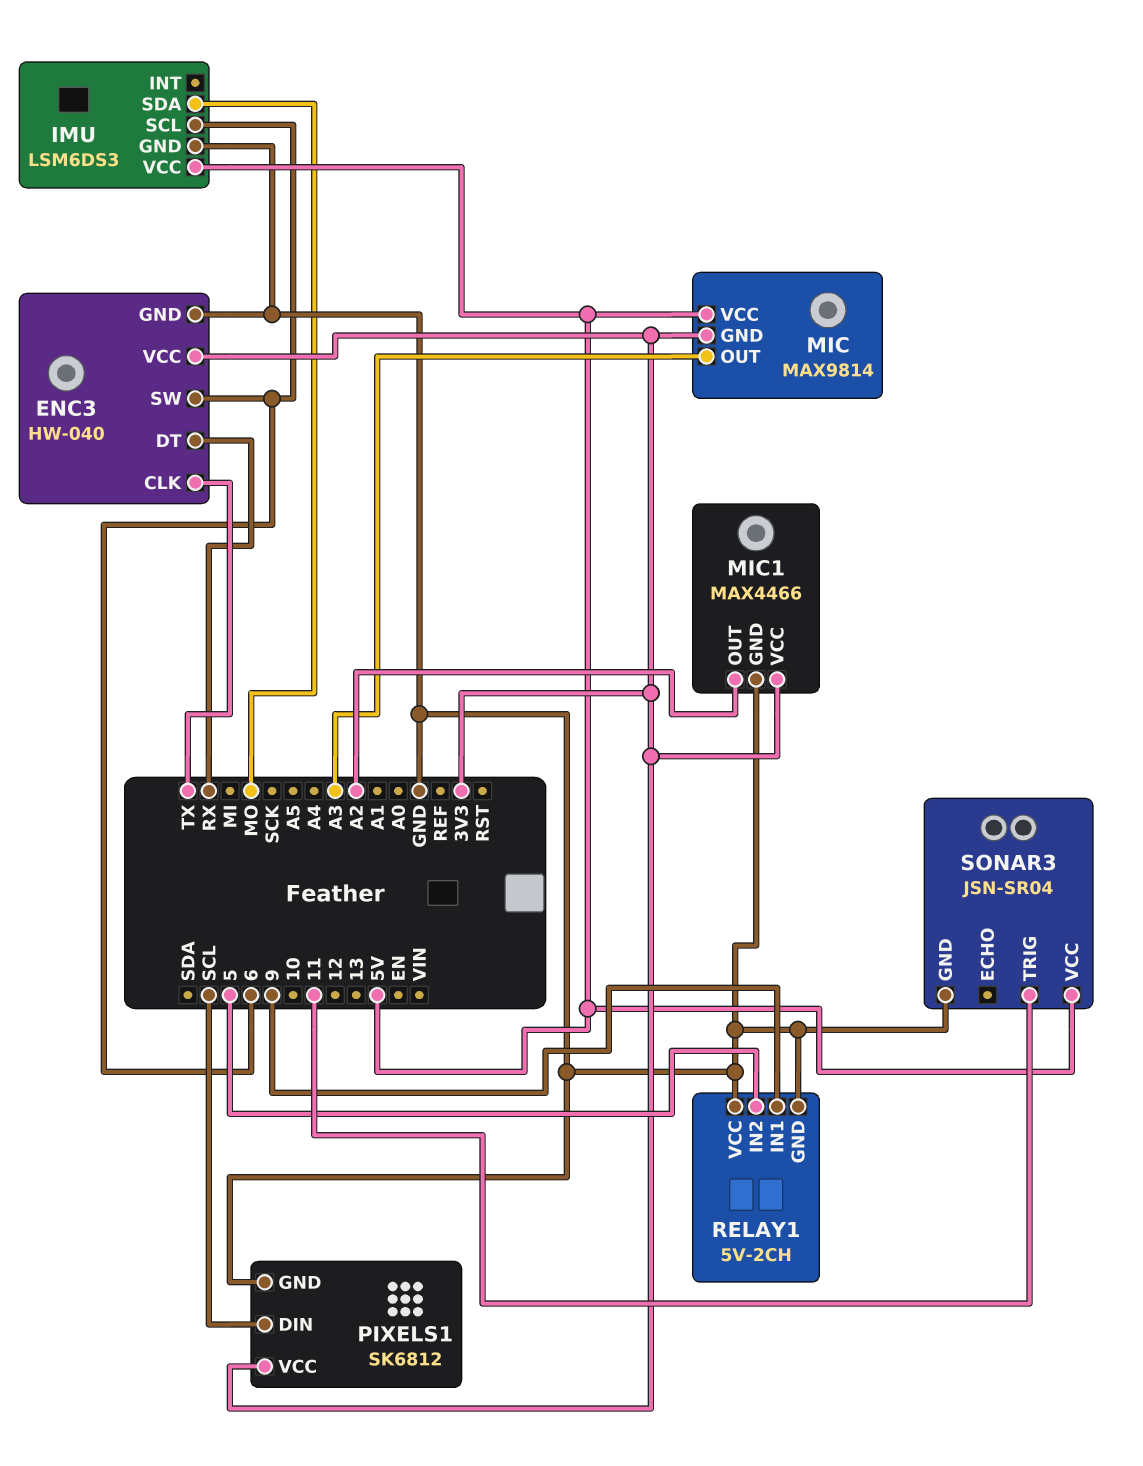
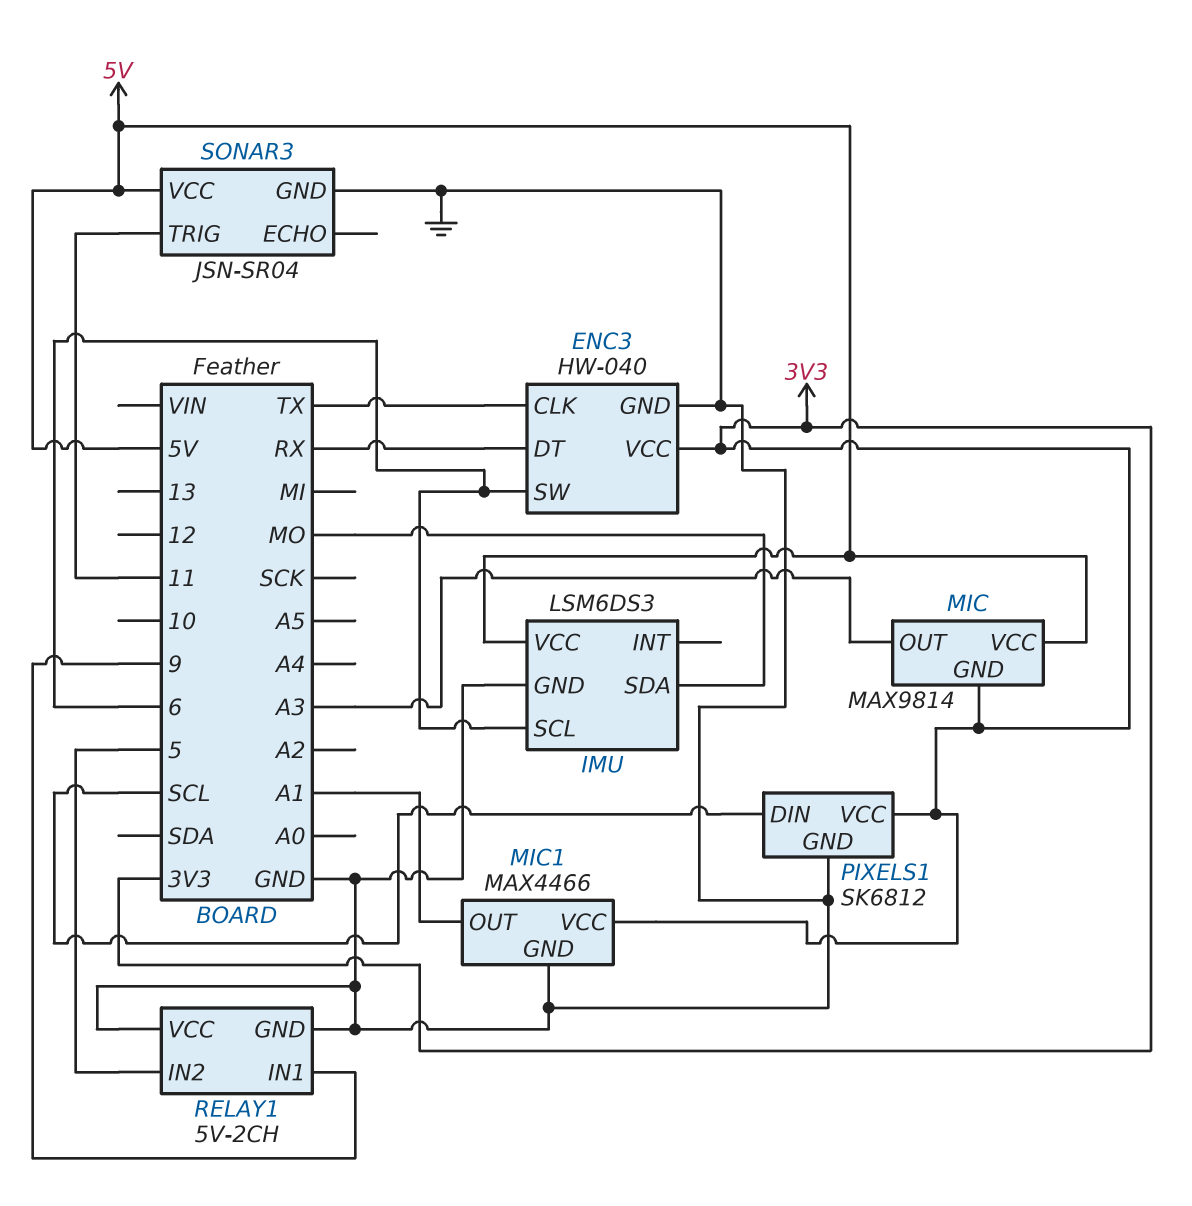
MIC1 pin OUT: A2 -> A1

